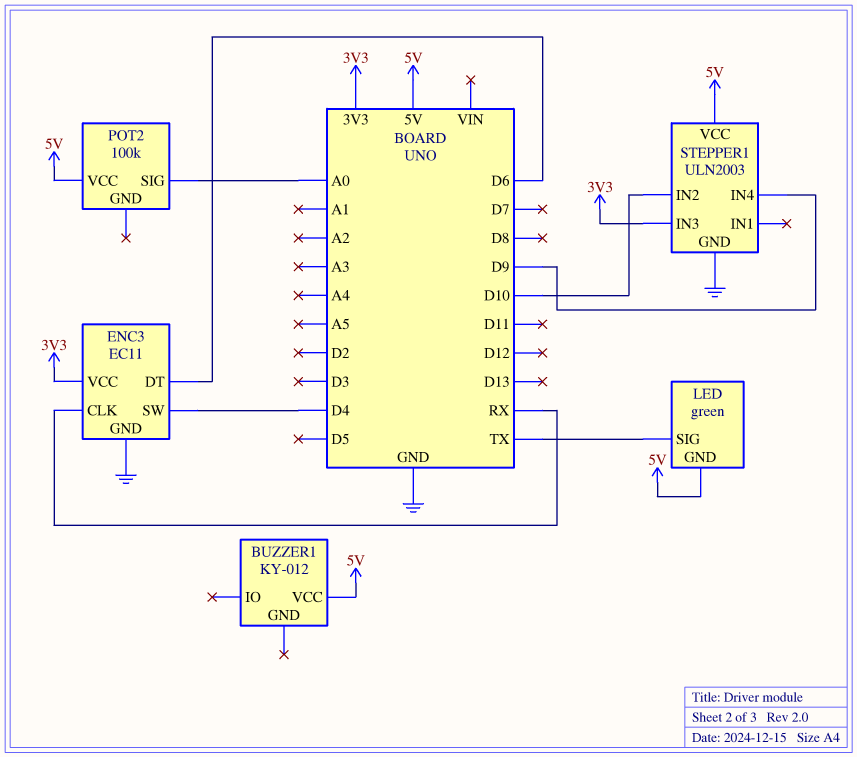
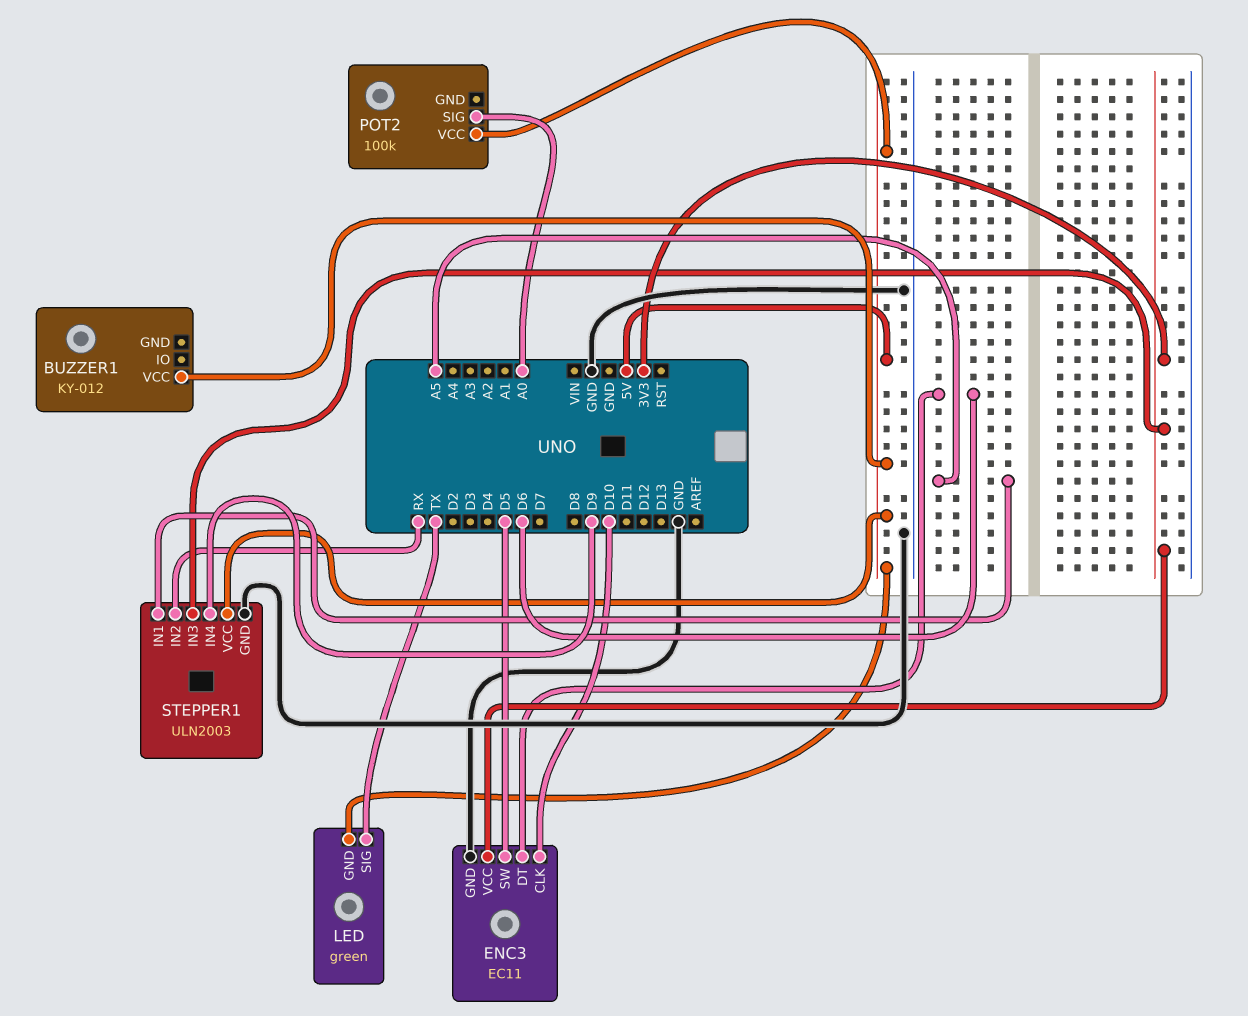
ENC3 pin CLK: RX -> D10
ENC3 pin SW: D4 -> D5
STEPPER1 pin IN1: none -> A5
STEPPER1 pin IN2: D10 -> RX

